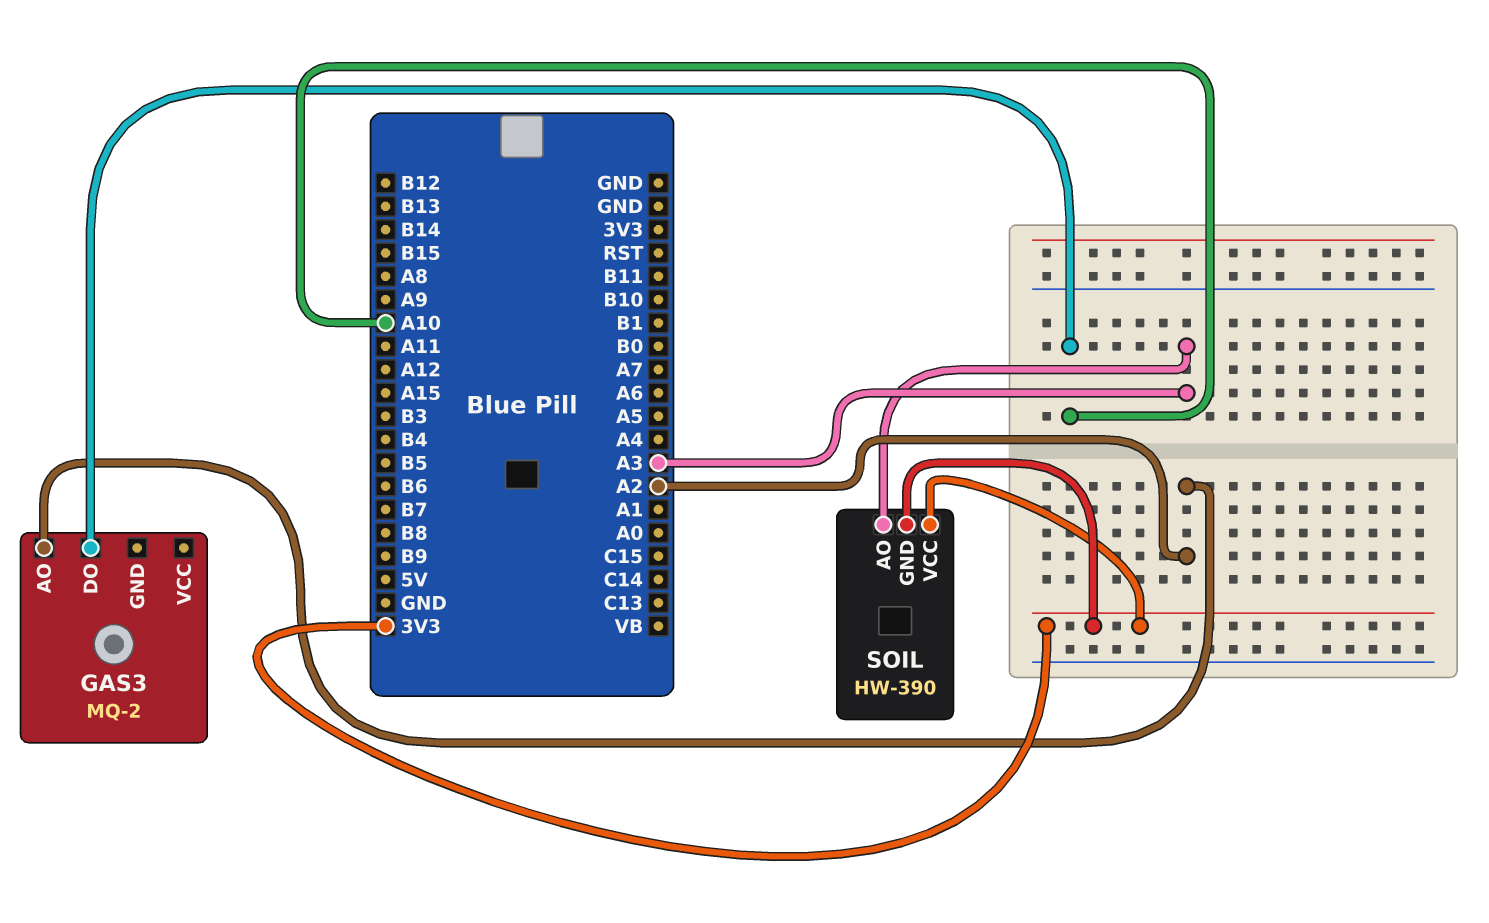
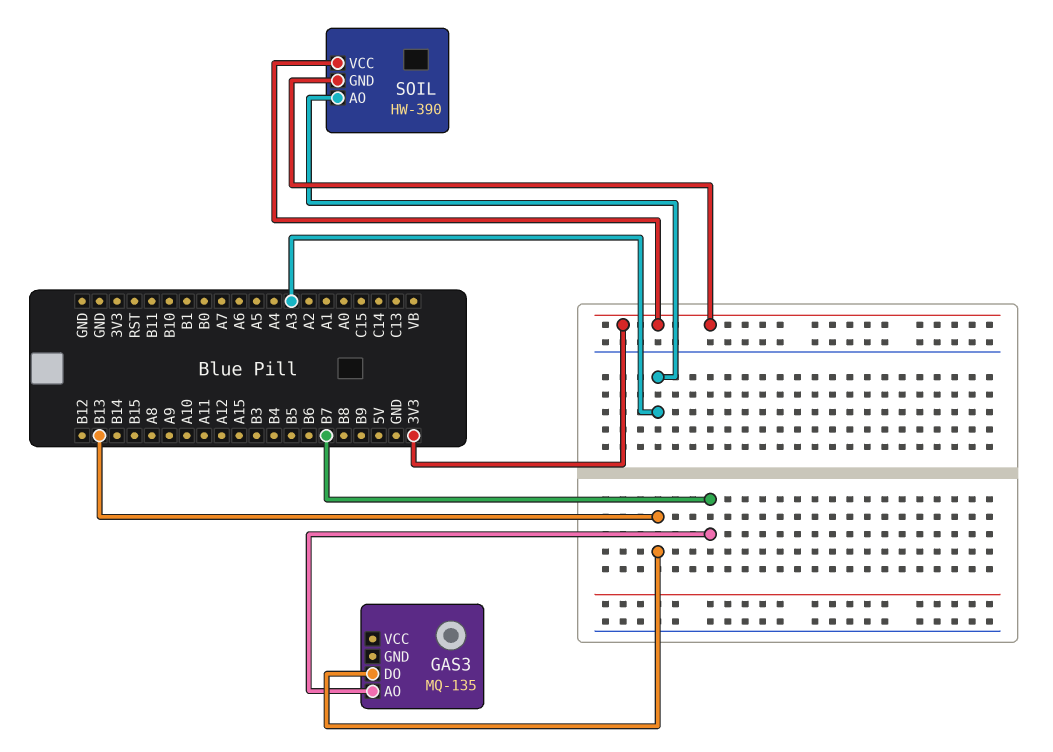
GAS3: MQ-2 -> MQ-135
GAS3 pin AO: A2 -> B7
GAS3 pin DO: A10 -> B13

